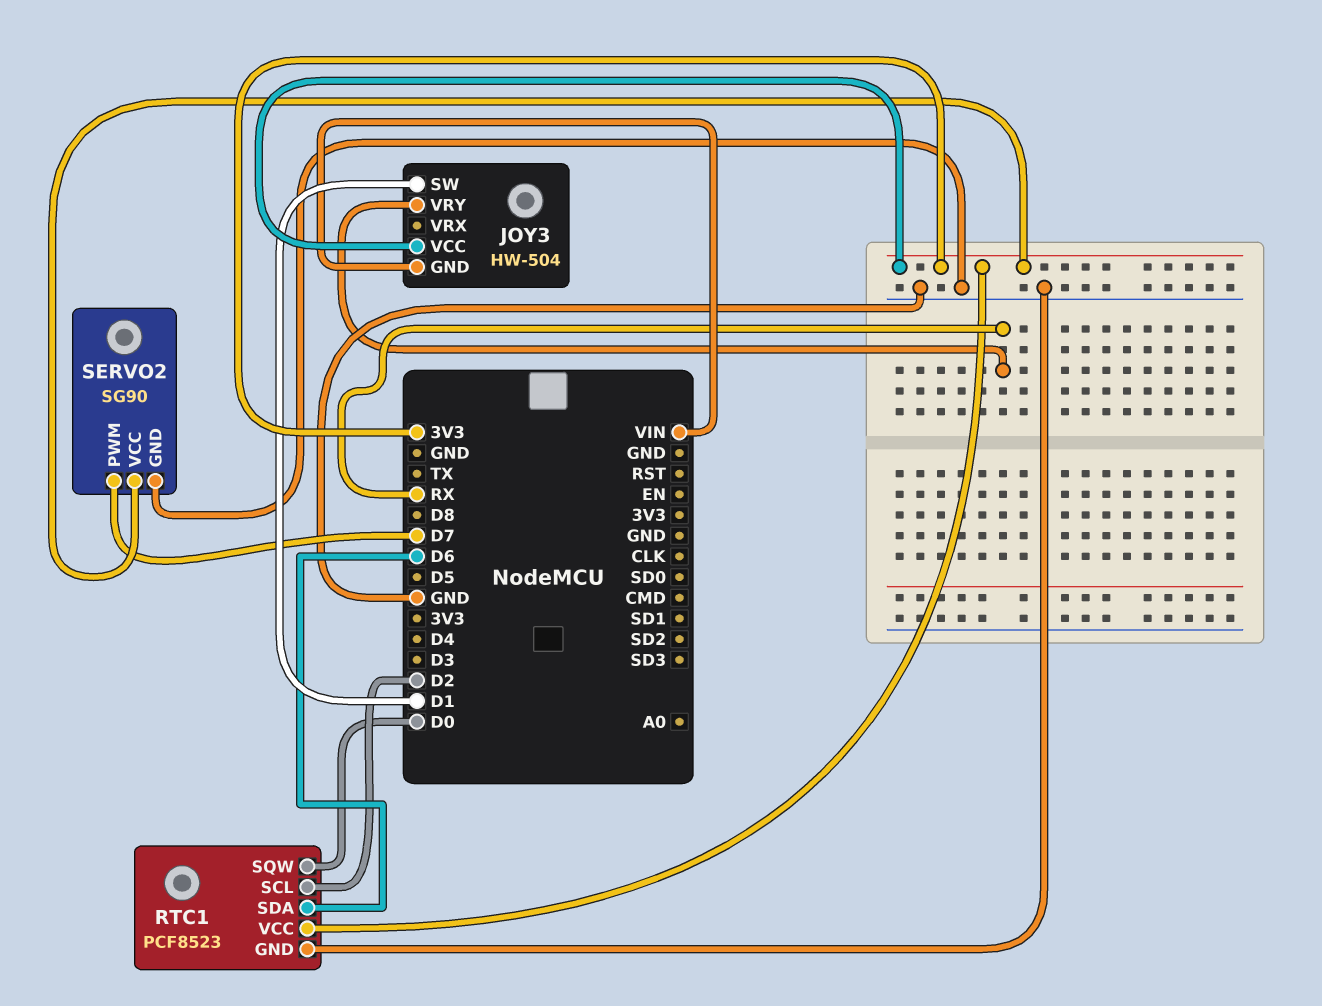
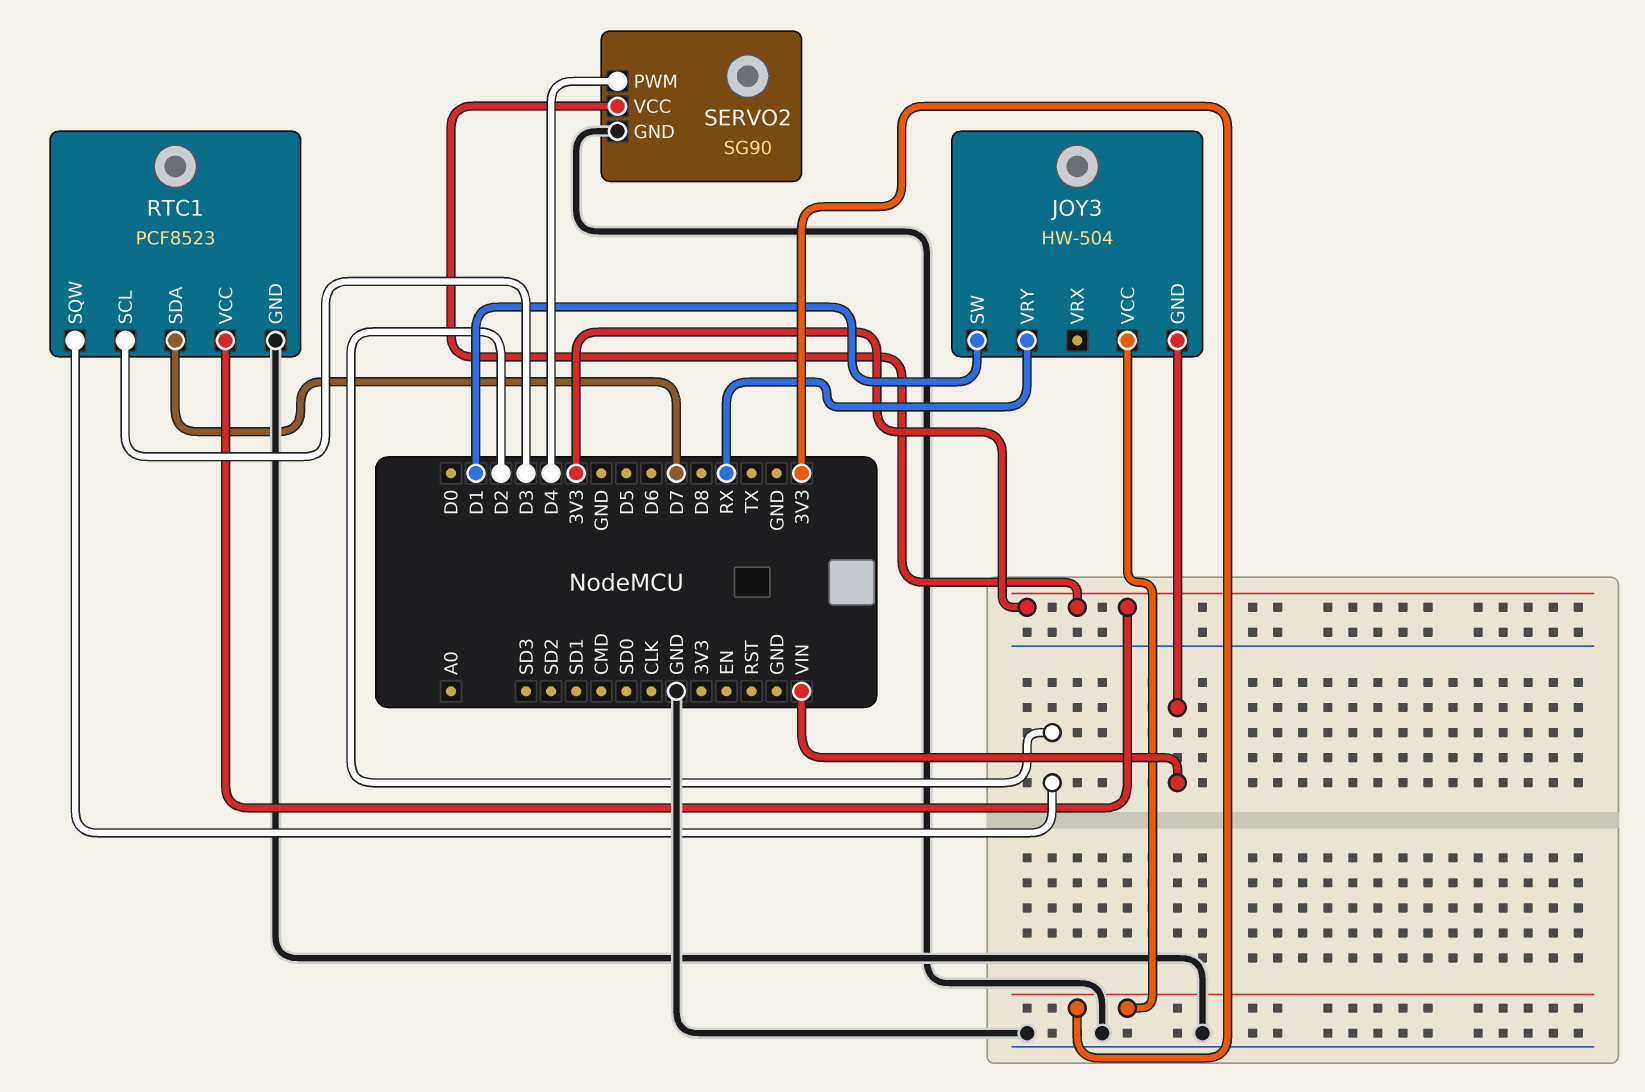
RTC1 pin SCL: D2 -> D3
RTC1 pin SDA: D6 -> D7
RTC1 pin SQW: D0 -> D2
SERVO2 pin PWM: D7 -> D4

